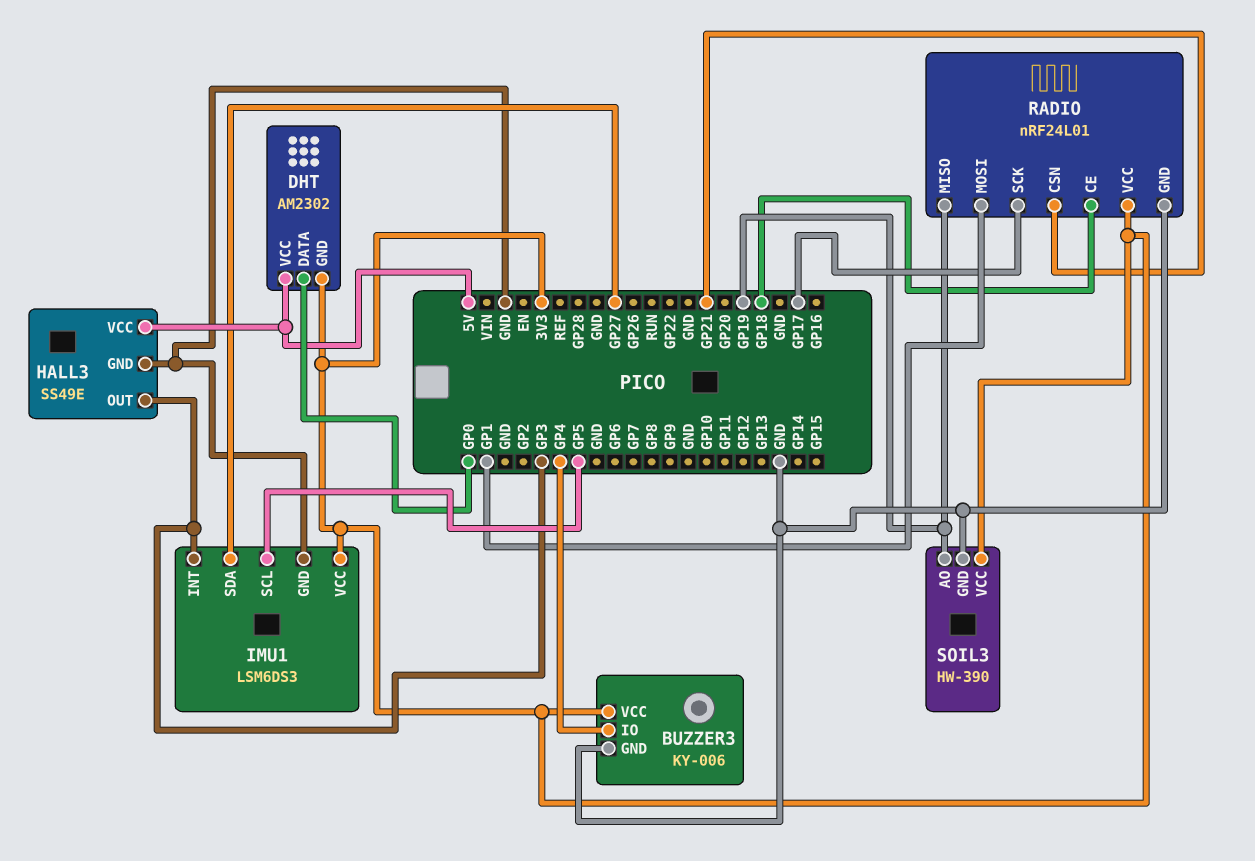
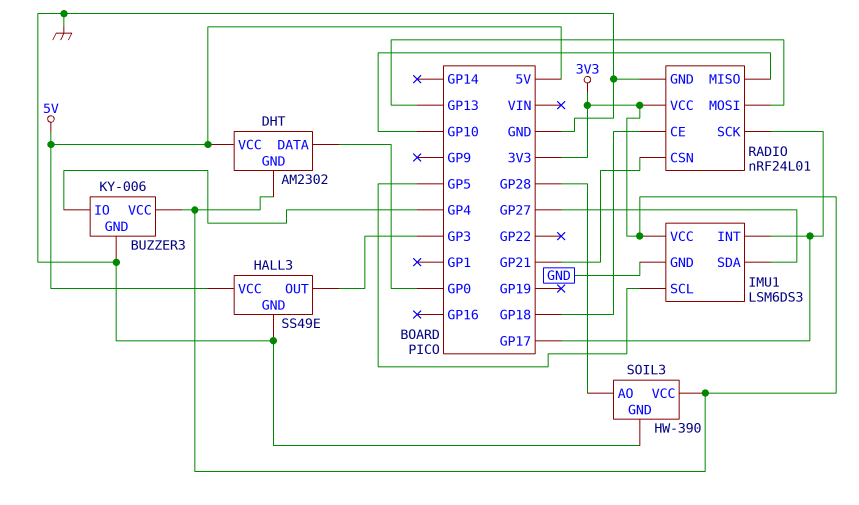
IMU1 pin INT: GP3 -> GP17
RADIO pin MISO: GP19 -> GP10
RADIO pin MOSI: GP1 -> GP13
SOIL3 pin AO: GP19 -> GP28

